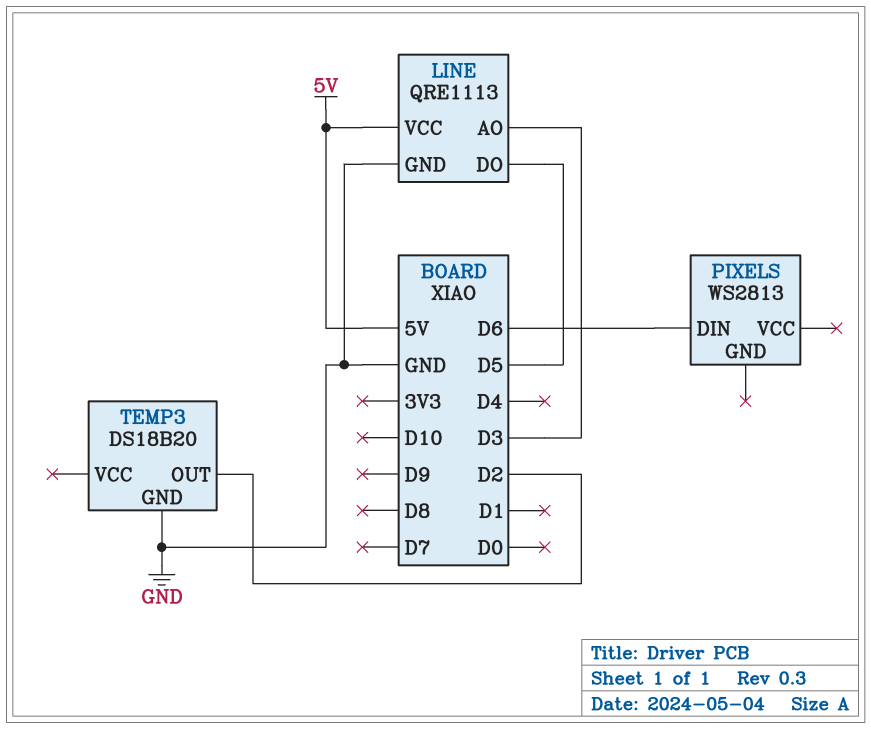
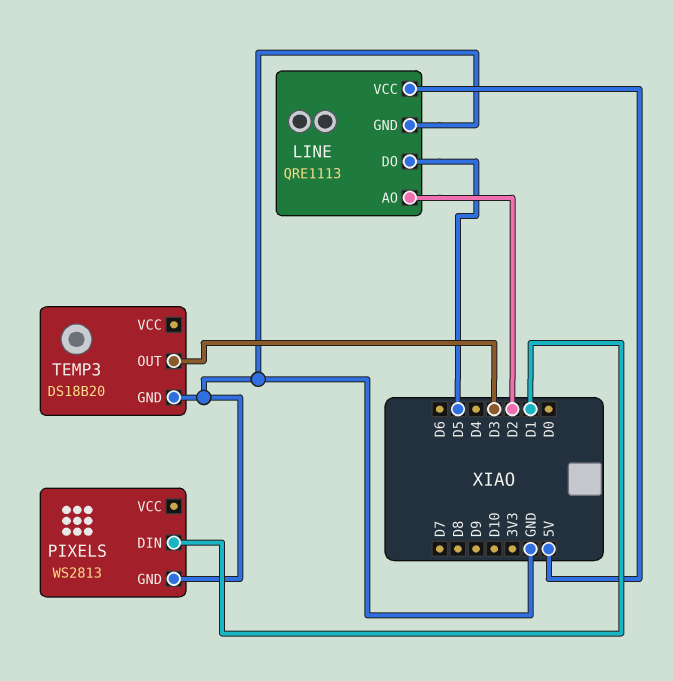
LINE pin AO: D3 -> D2
PIXELS pin DIN: D6 -> D1
PIXELS pin GND: none -> GND
TEMP3 pin OUT: D2 -> D3

